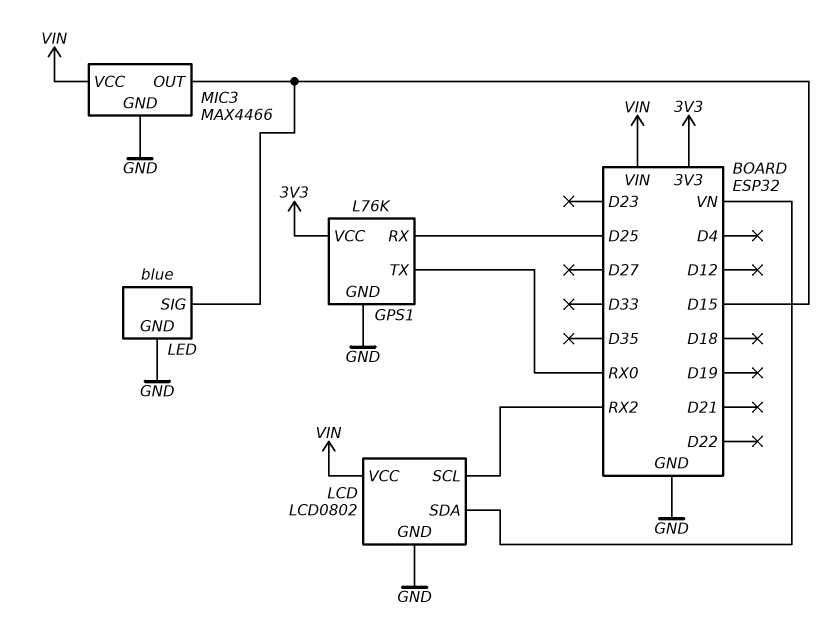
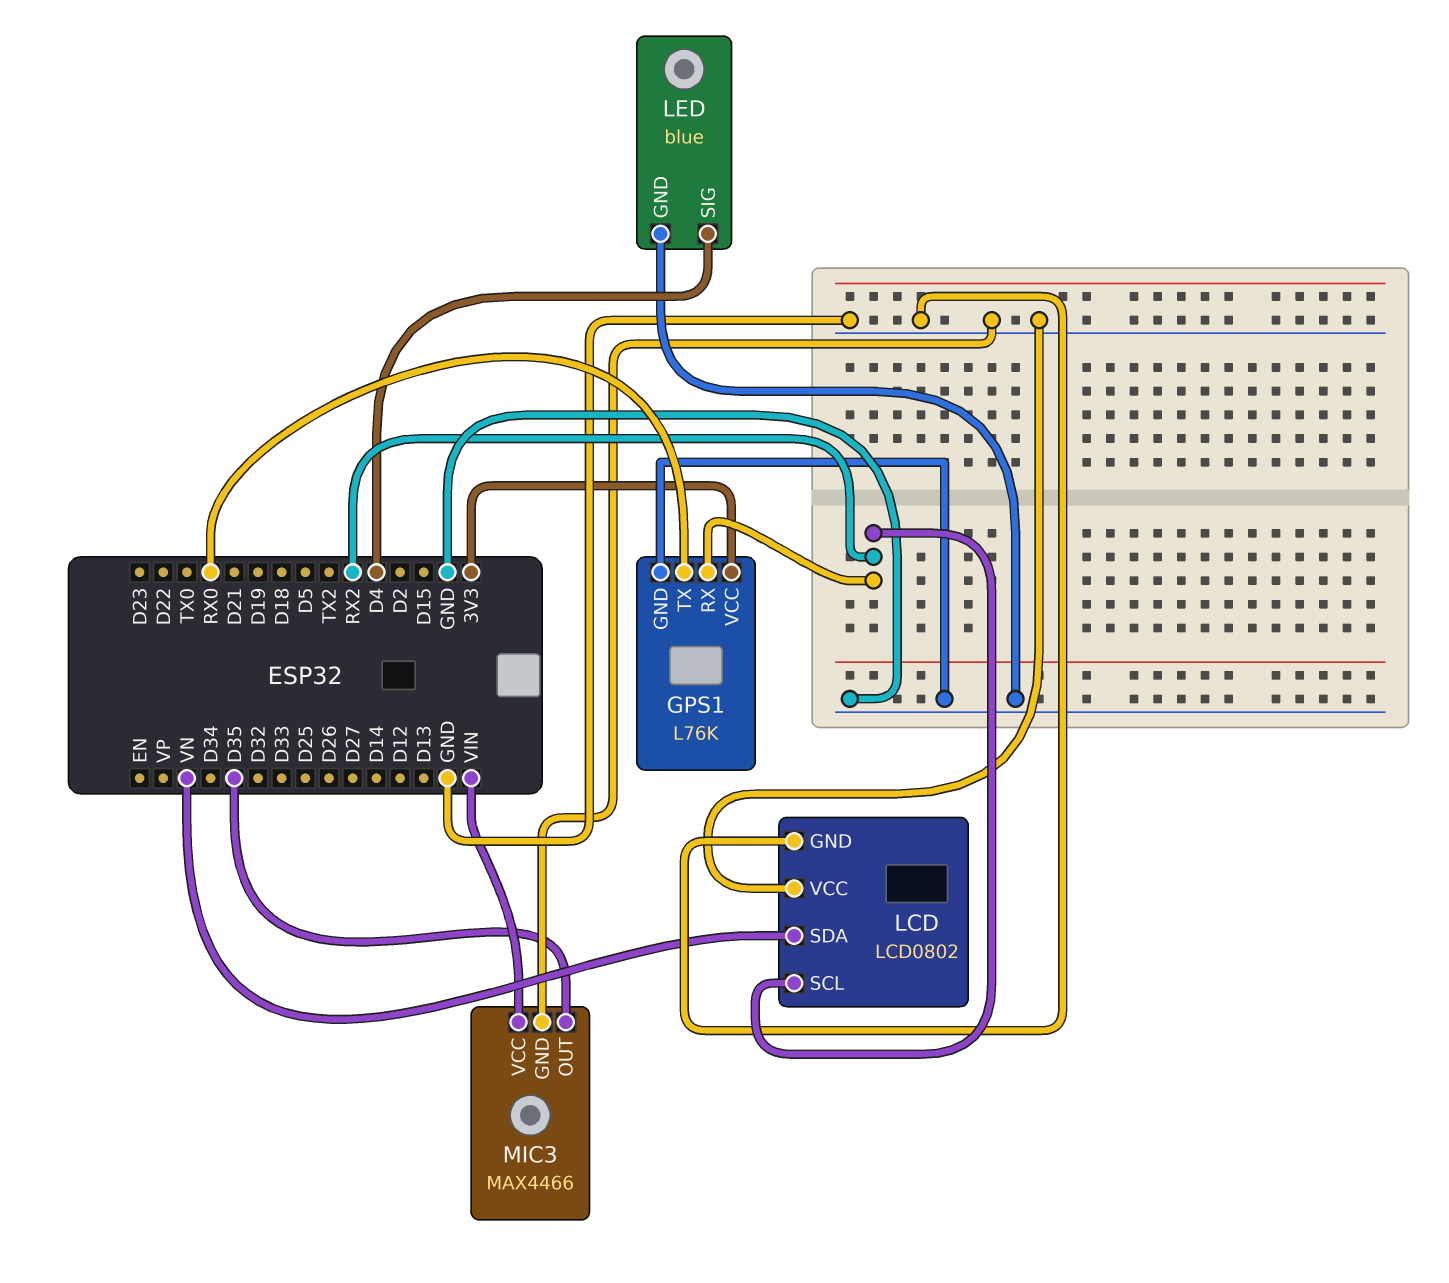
GPS1 pin RX: D25 -> RX2
LCD pin VCC: VIN -> GND
LED pin SIG: D15 -> D4
MIC3 pin OUT: D15 -> D35

